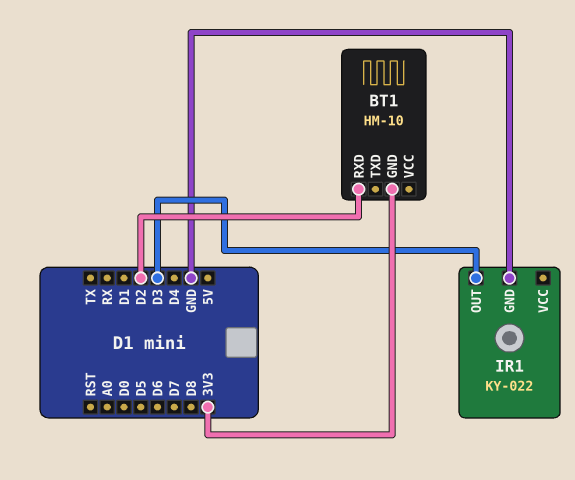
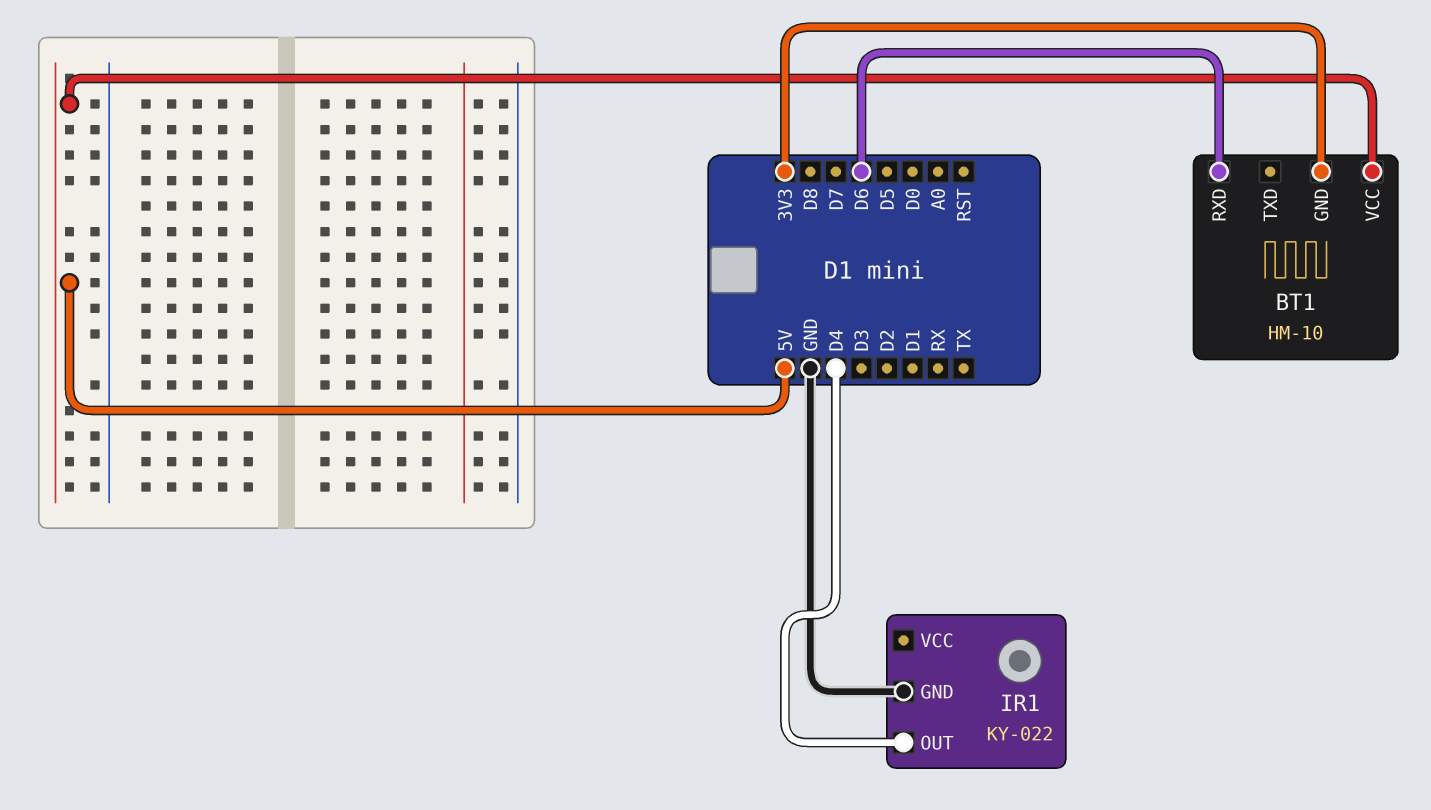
BT1 pin RXD: D2 -> D6
BT1 pin VCC: none -> 5V
IR1 pin OUT: D3 -> D4

